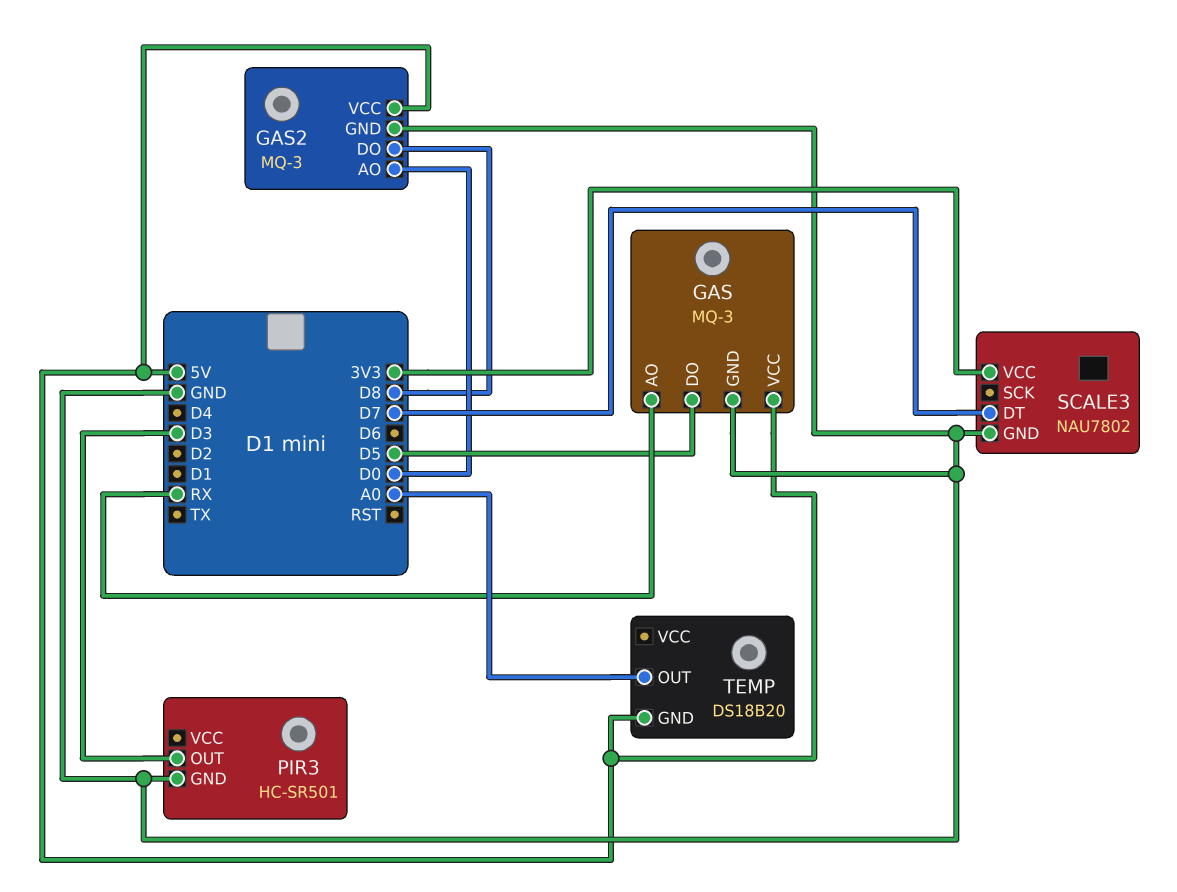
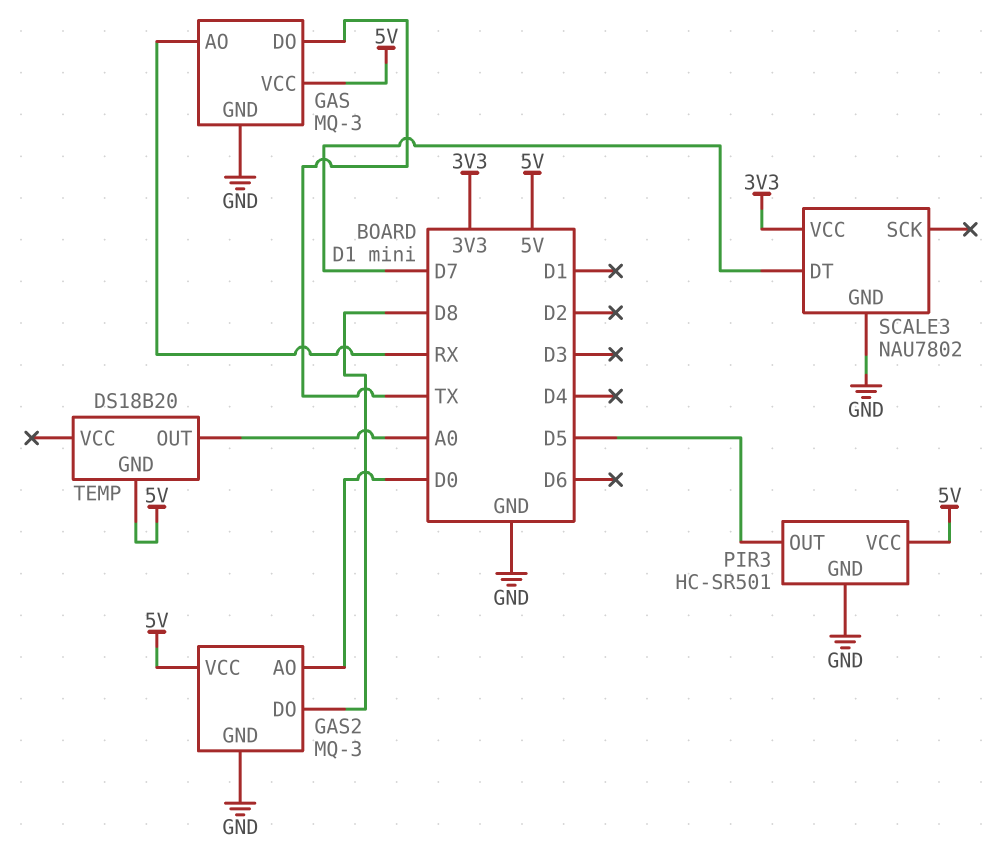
GAS pin DO: D5 -> TX
PIR3 pin OUT: D3 -> D5
PIR3 pin VCC: none -> 5V

